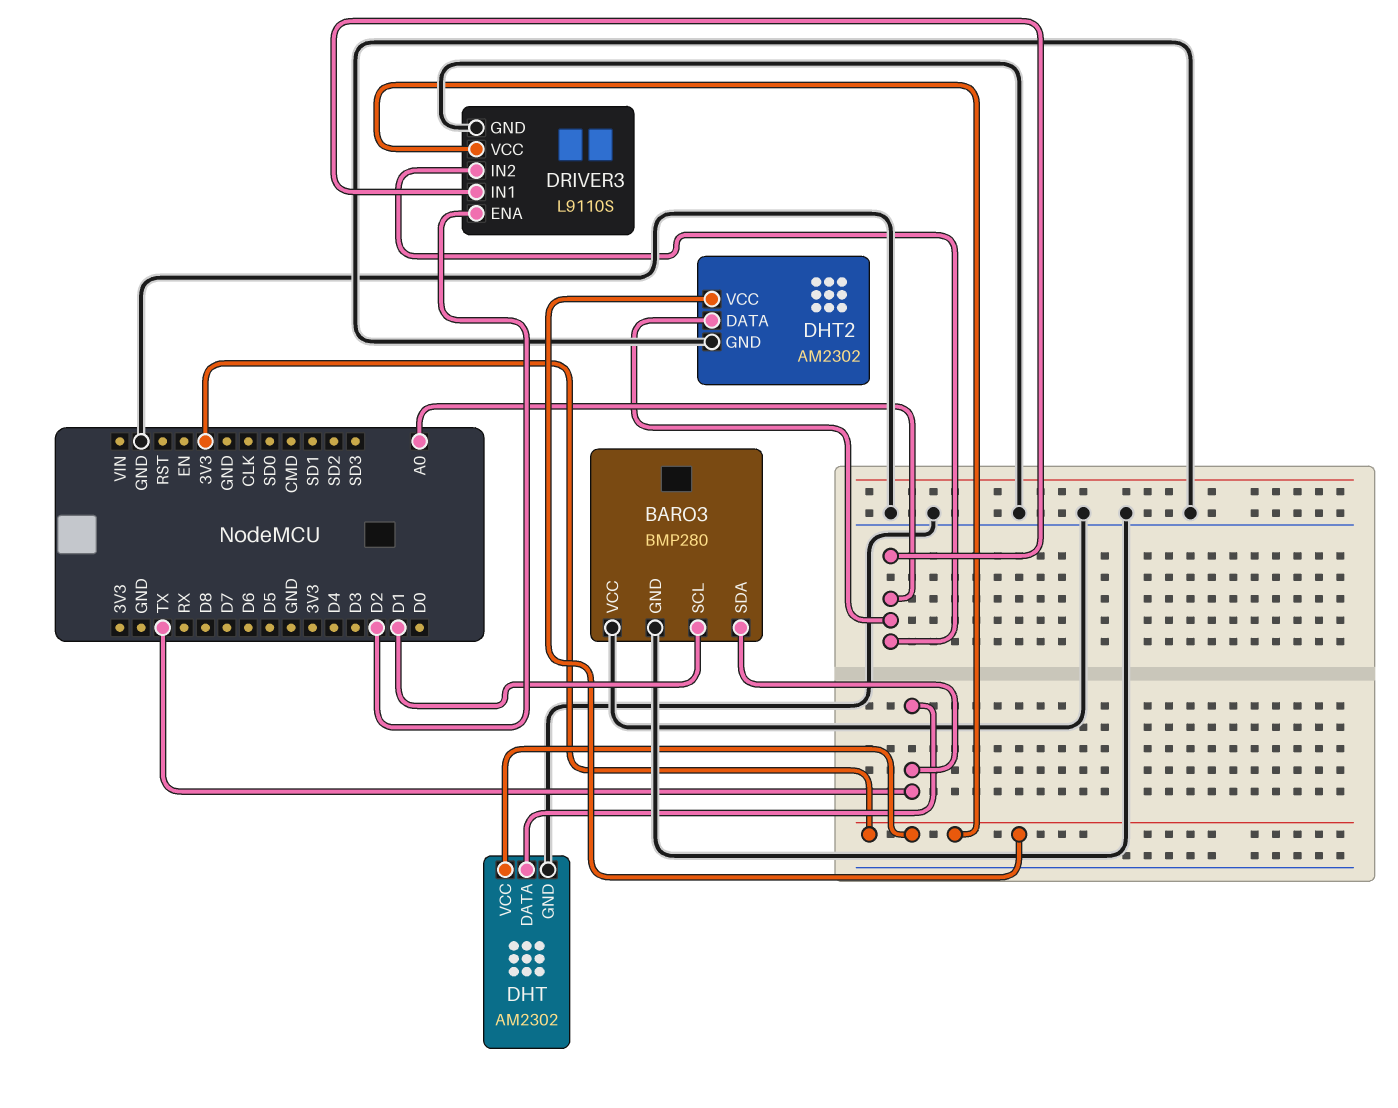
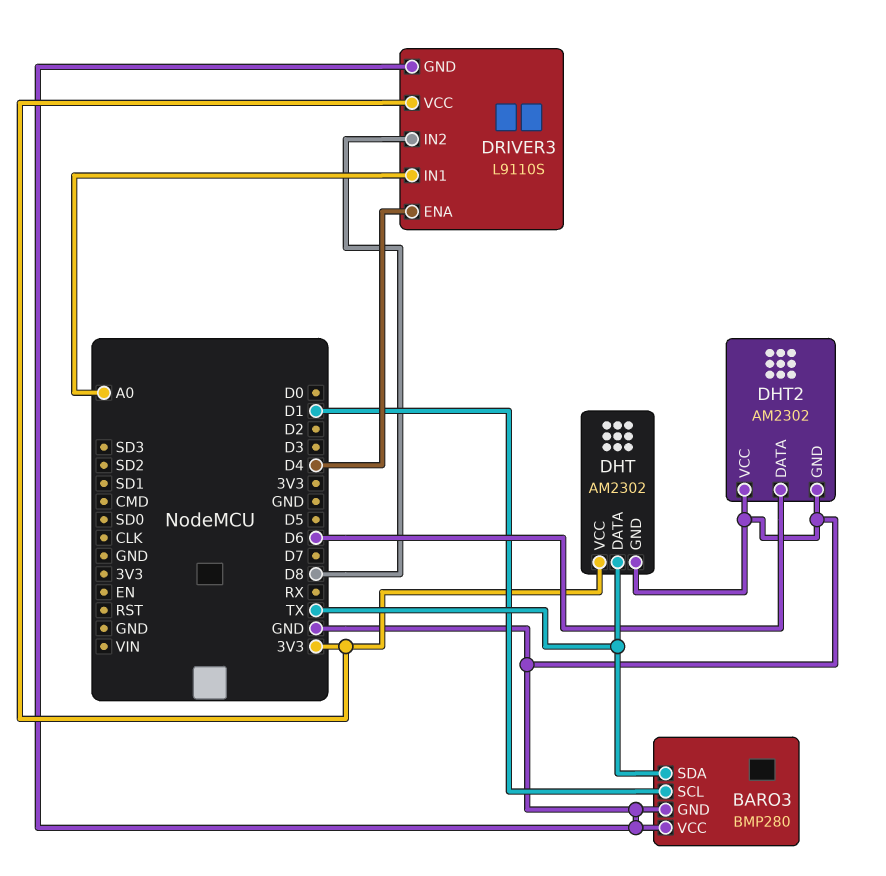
DHT2 pin DATA: A0 -> D6
DHT2 pin VCC: 3V3 -> GND
DRIVER3 pin ENA: D2 -> D4
DRIVER3 pin IN2: A0 -> D8

